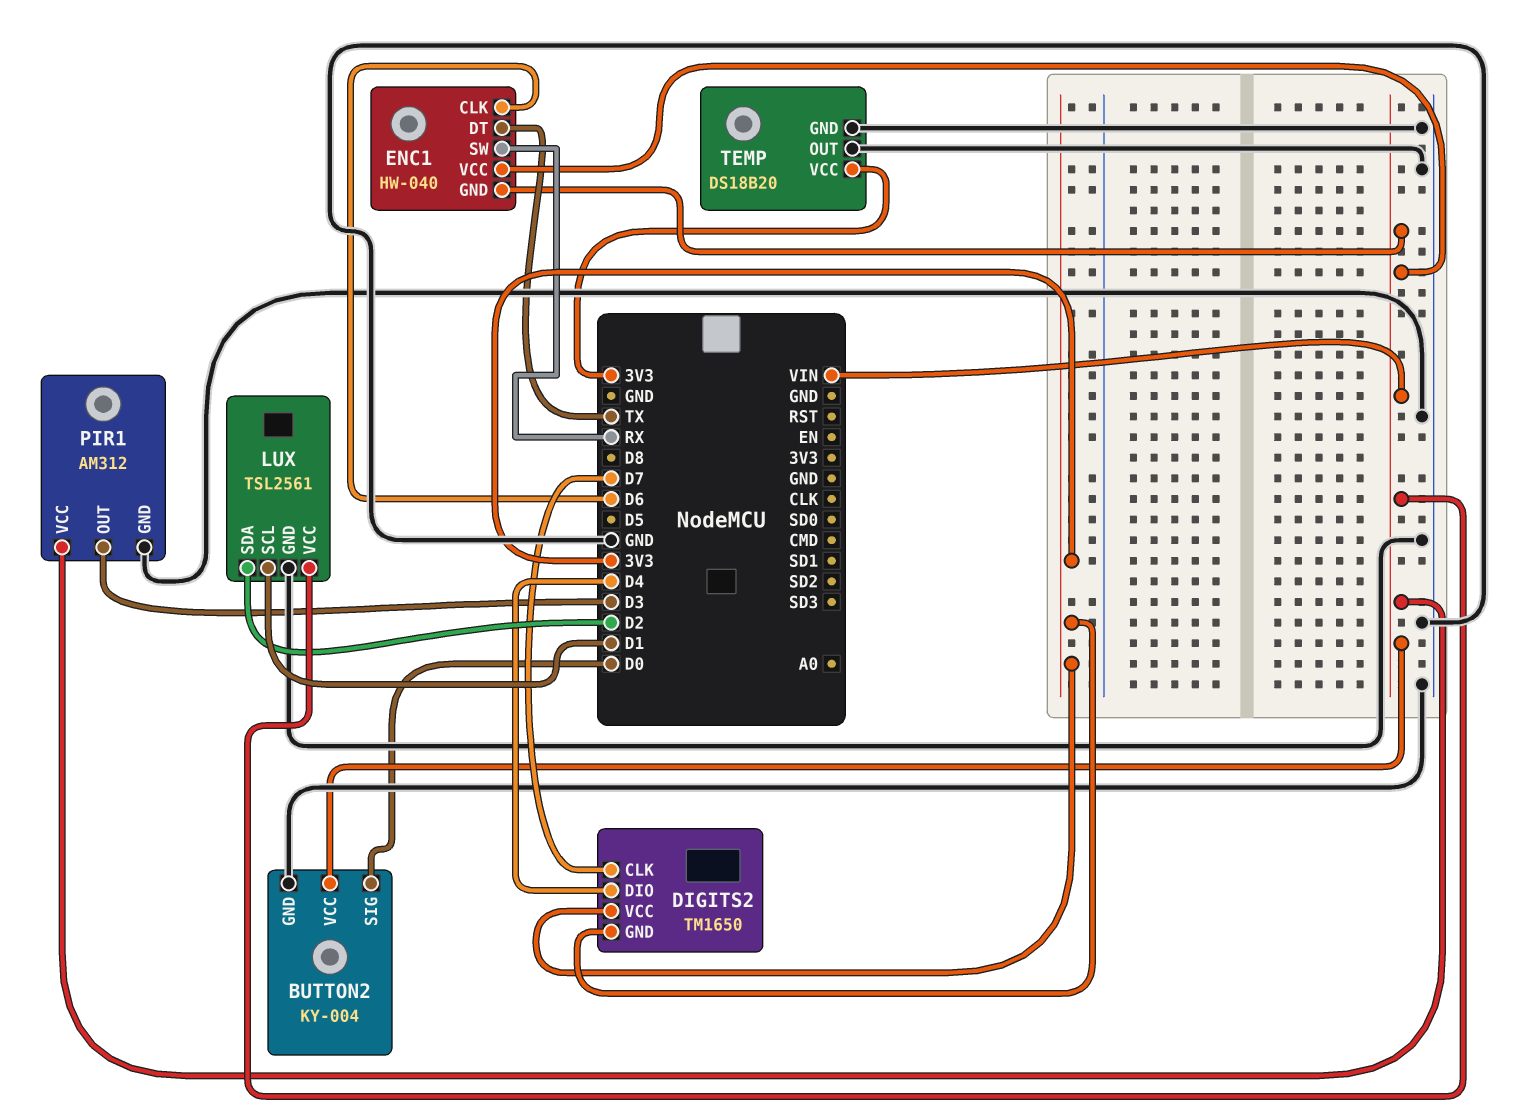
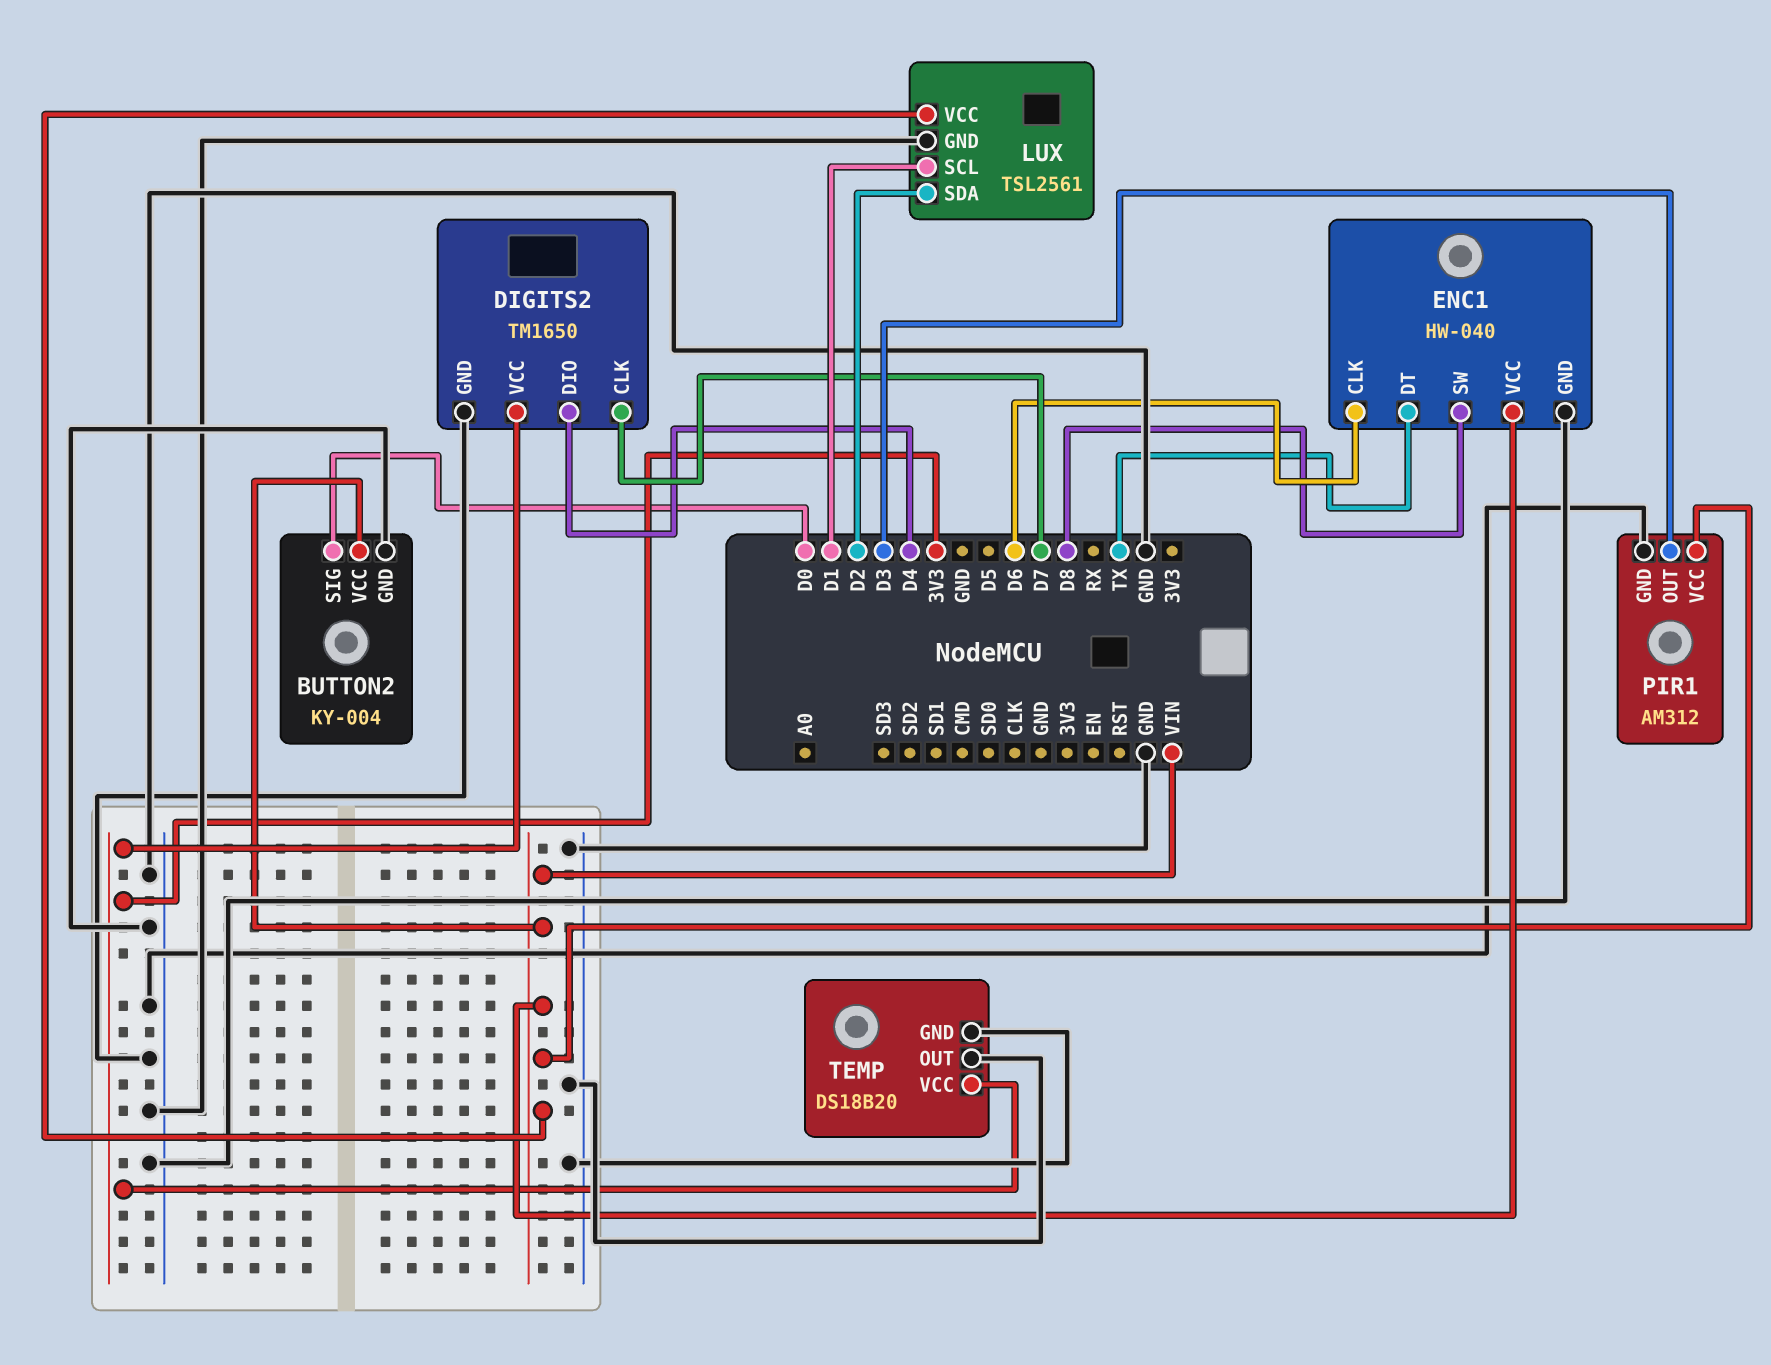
DIGITS2 pin GND: 3V3 -> GND
ENC1 pin GND: VIN -> GND
ENC1 pin SW: RX -> D8

